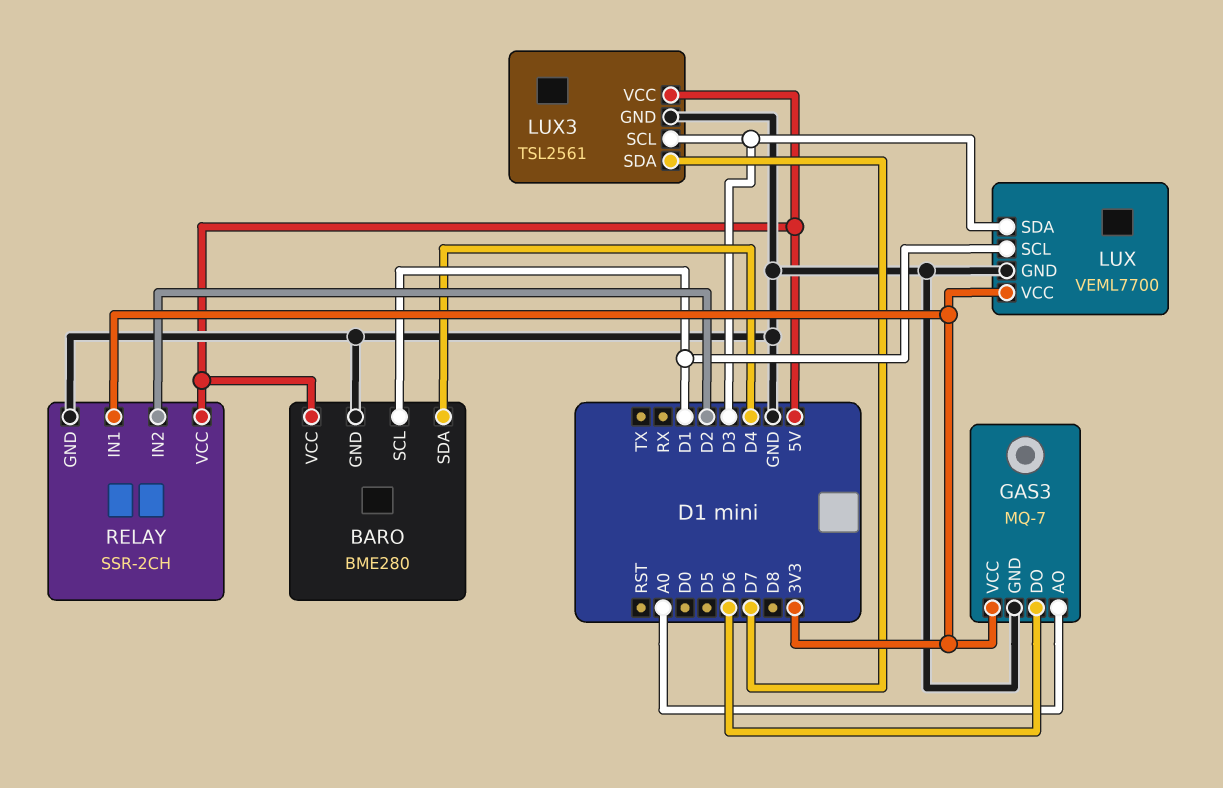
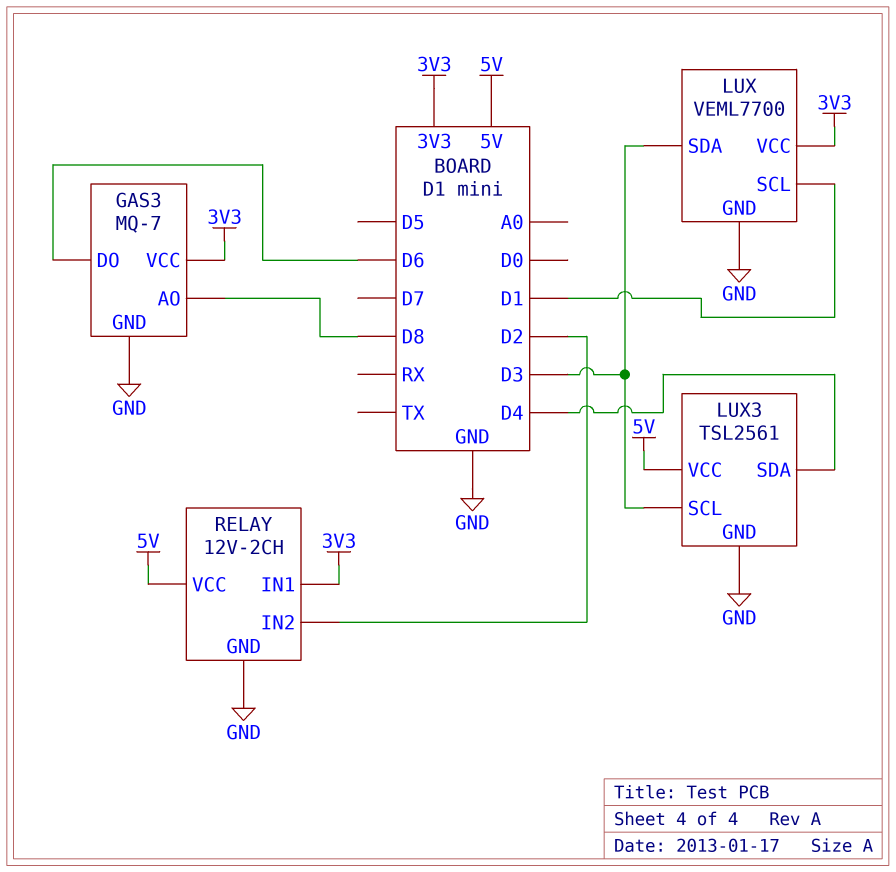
BARO: BME280 -> none
BARO pin GND: GND -> none
BARO pin SCL: D1 -> none
BARO pin SDA: D4 -> none
BARO pin VCC: 5V -> none
GAS3 pin AO: A0 -> D8
LUX3 pin SDA: D7 -> D4
RELAY: SSR-2CH -> 12V-2CH

